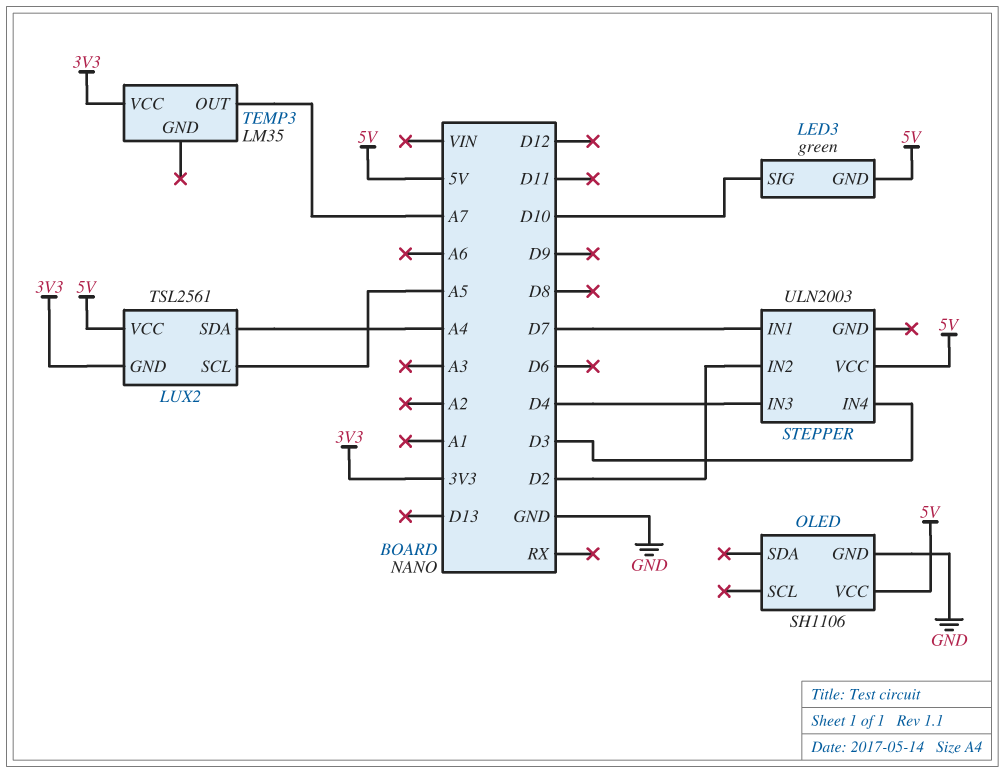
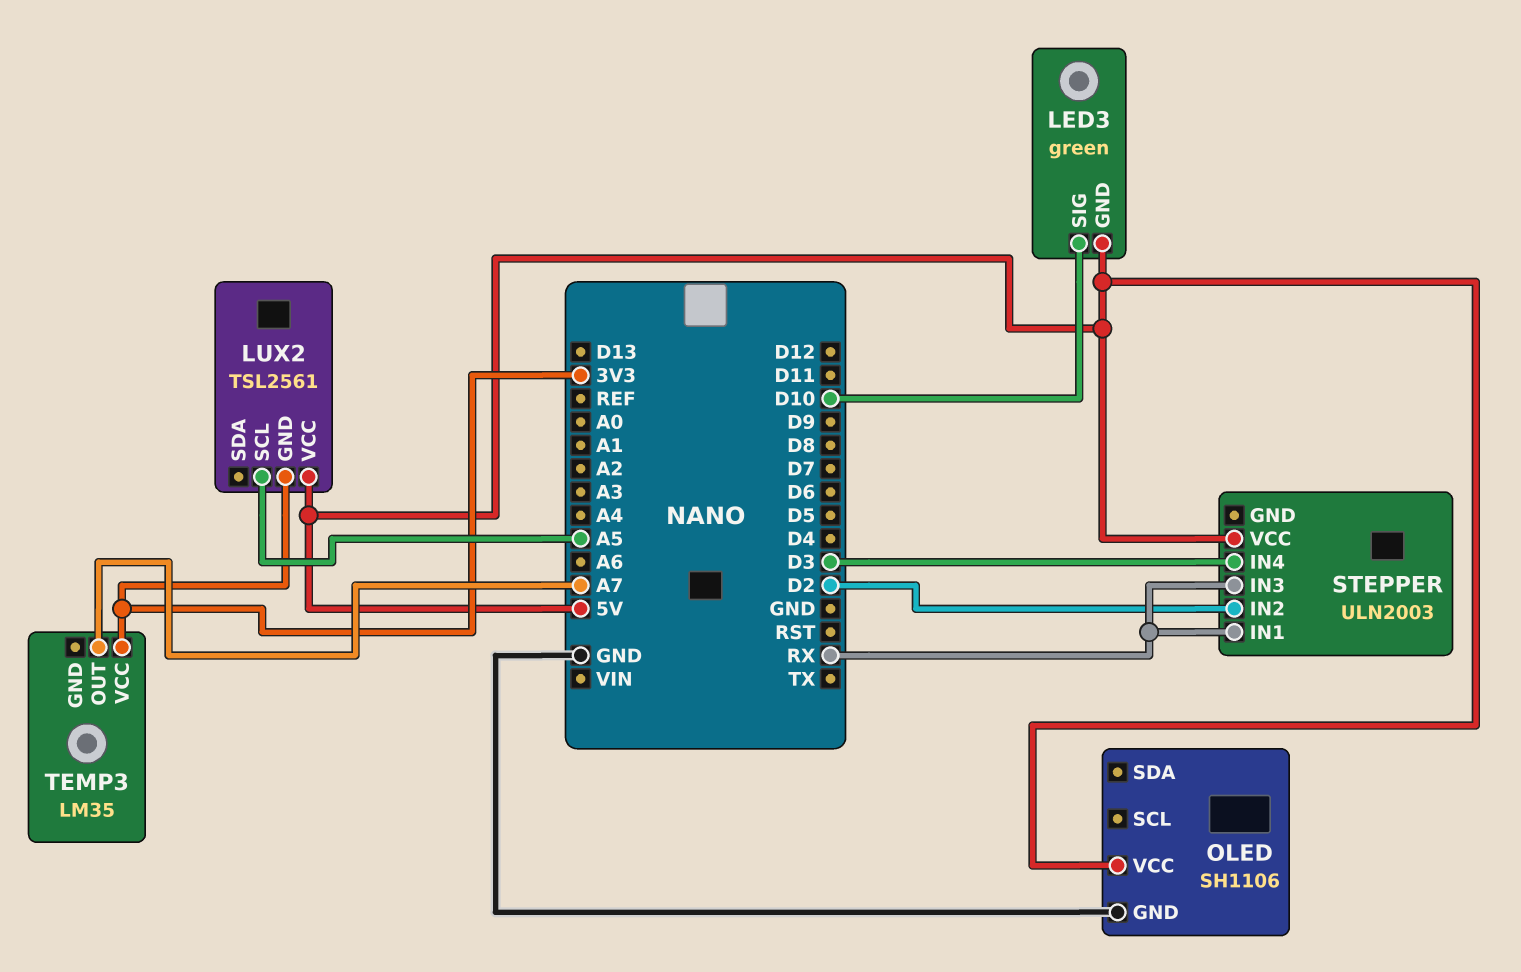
LUX2 pin SDA: A4 -> none
STEPPER pin IN1: D7 -> RX
STEPPER pin IN3: D4 -> RX

